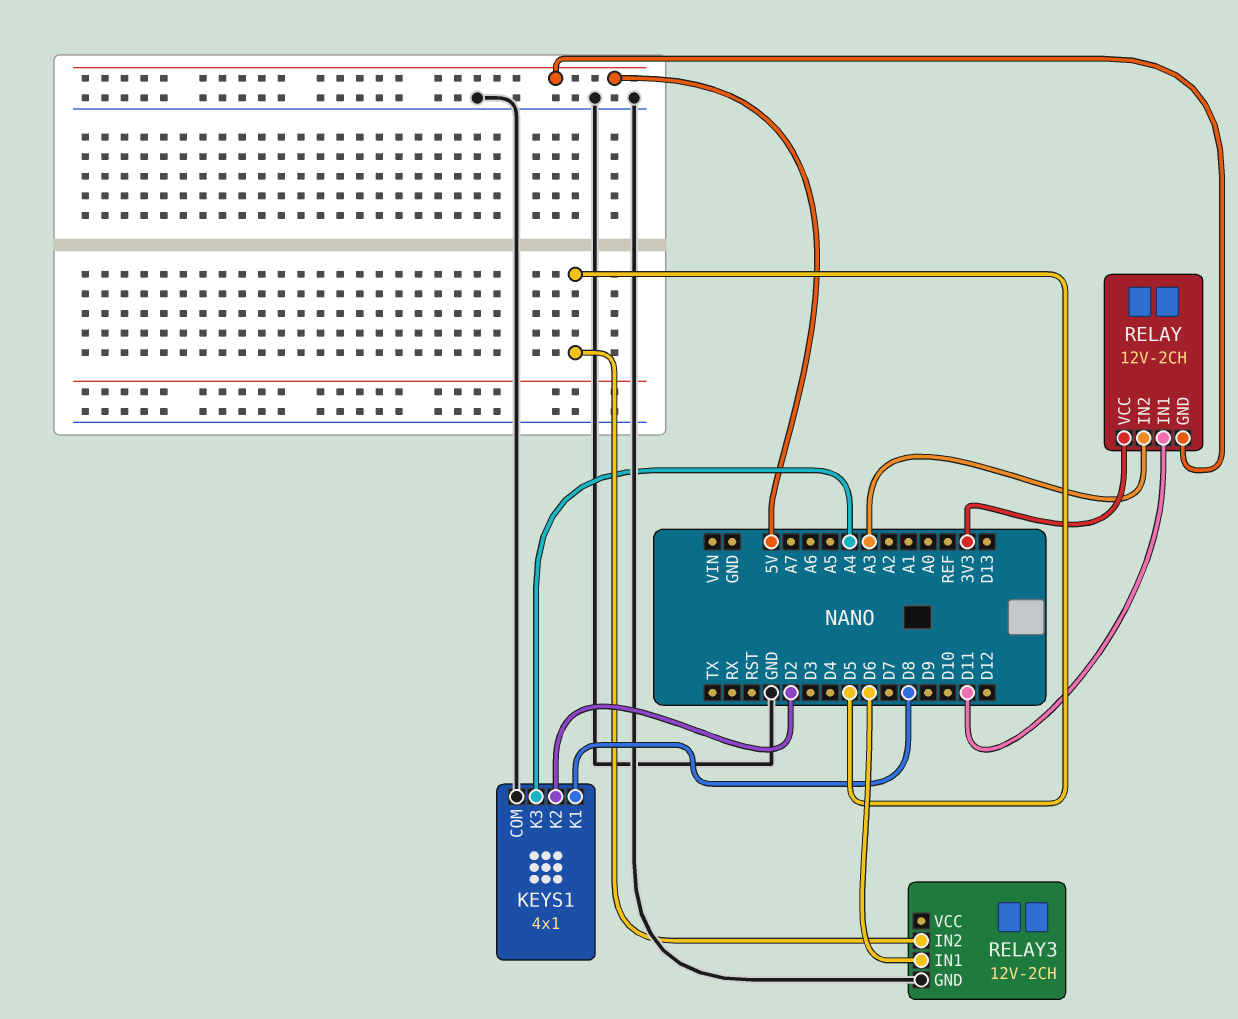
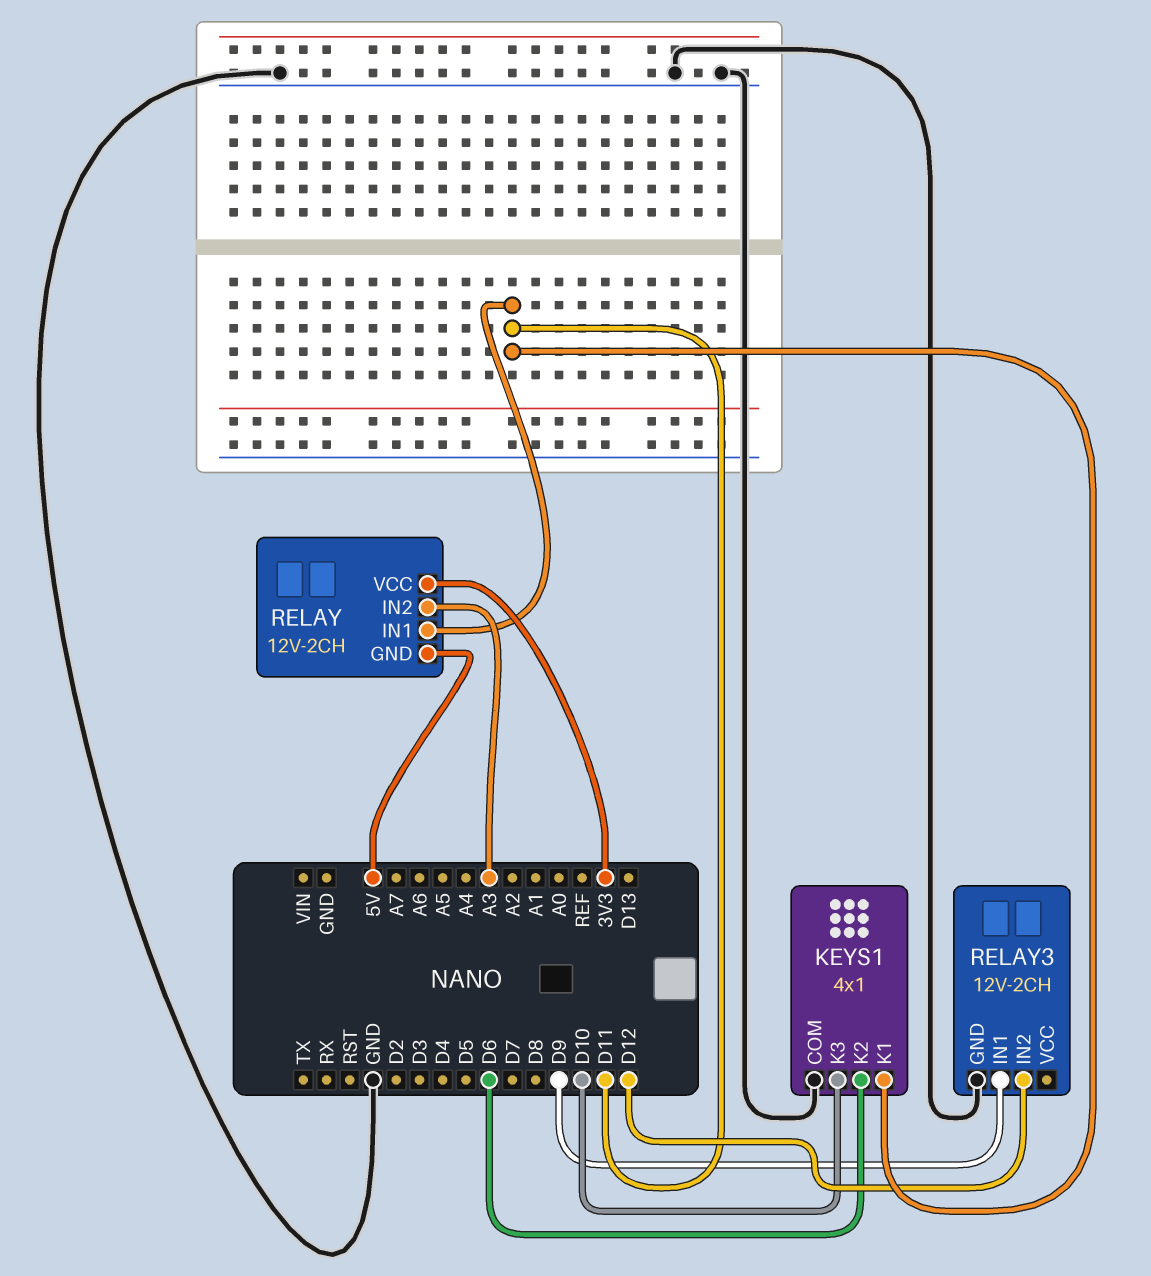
KEYS1 pin K1: D8 -> D11
KEYS1 pin K2: D2 -> D6
KEYS1 pin K3: A4 -> D10
RELAY3 pin IN1: D6 -> D9
RELAY3 pin IN2: D5 -> D12

